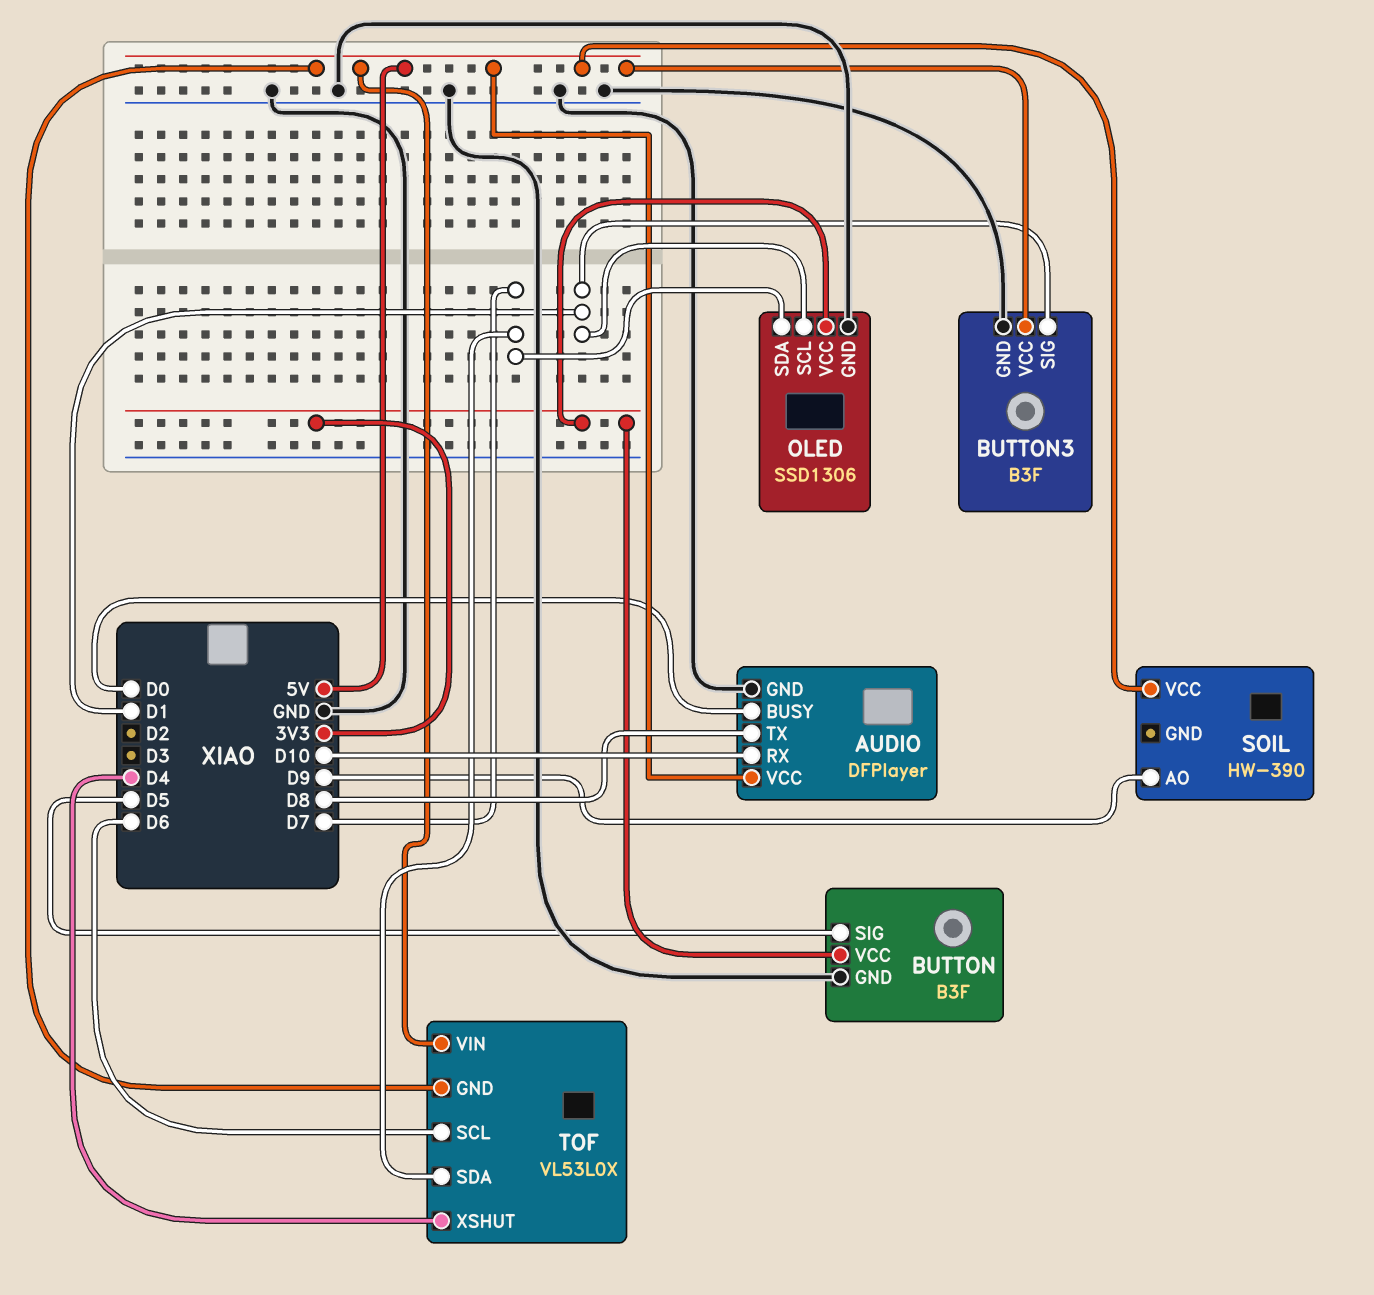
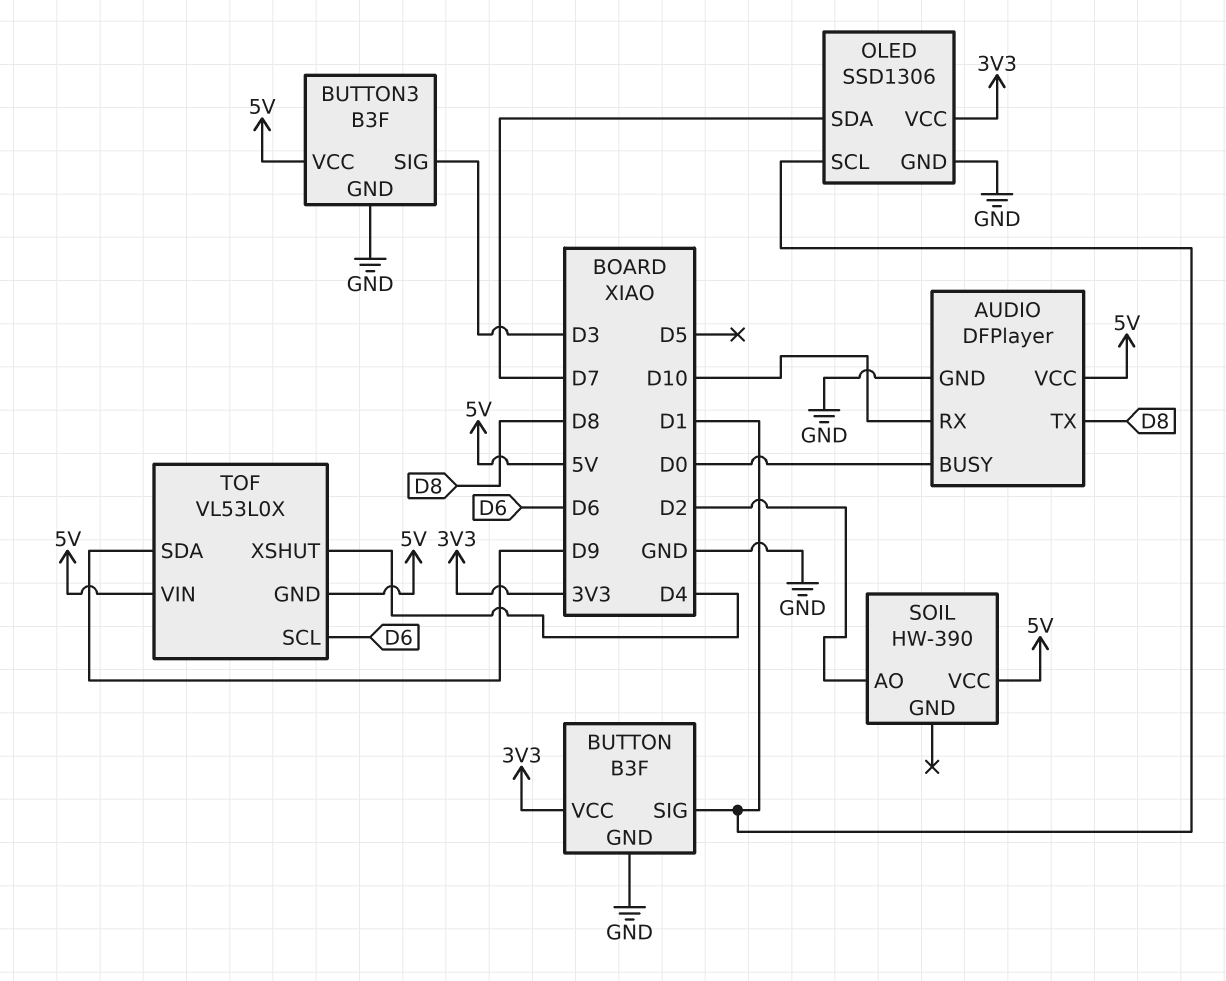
BUTTON pin SIG: D5 -> D1
BUTTON3 pin SIG: D1 -> D3
SOIL pin AO: D9 -> D2
TOF pin SDA: D7 -> D9

